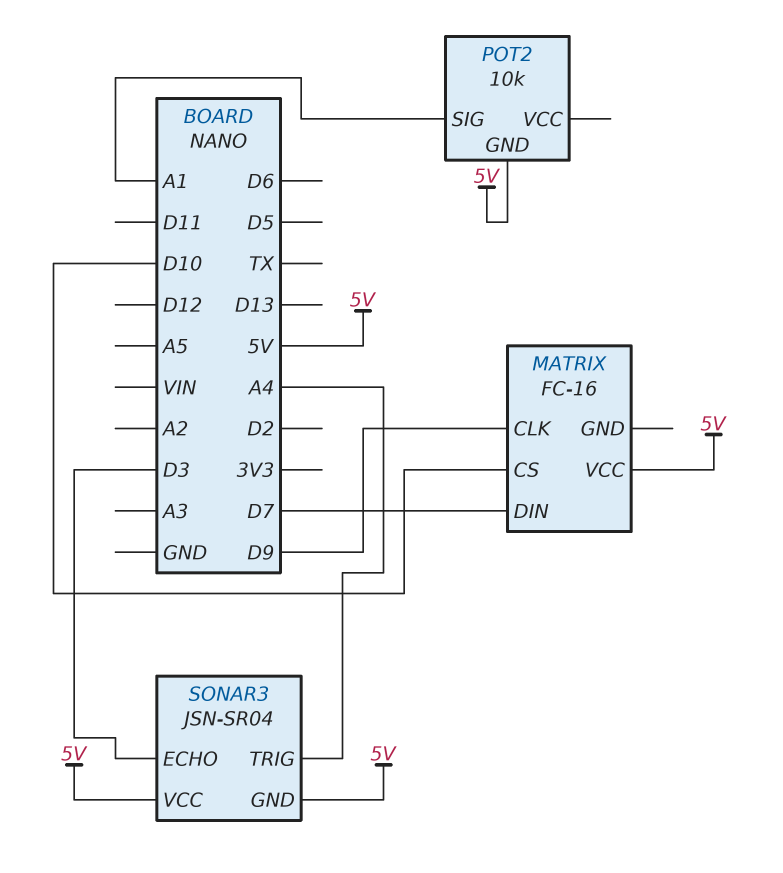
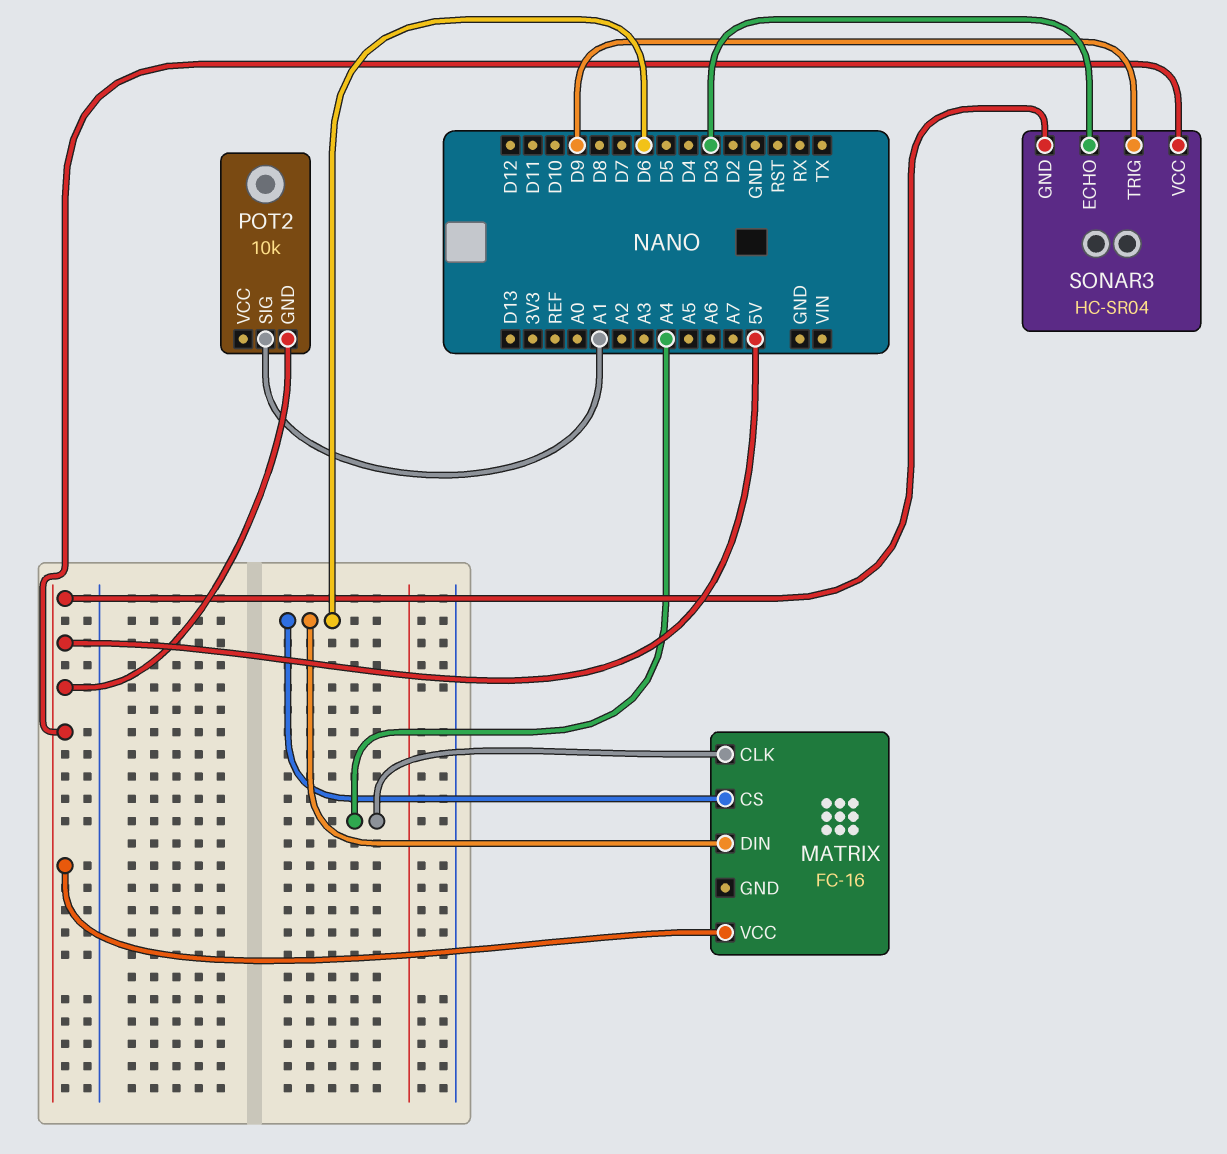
MATRIX pin CLK: D9 -> A4
MATRIX pin CS: D10 -> D6
MATRIX pin DIN: D7 -> D6
SONAR3: JSN-SR04 -> HC-SR04
SONAR3 pin TRIG: A4 -> D9

